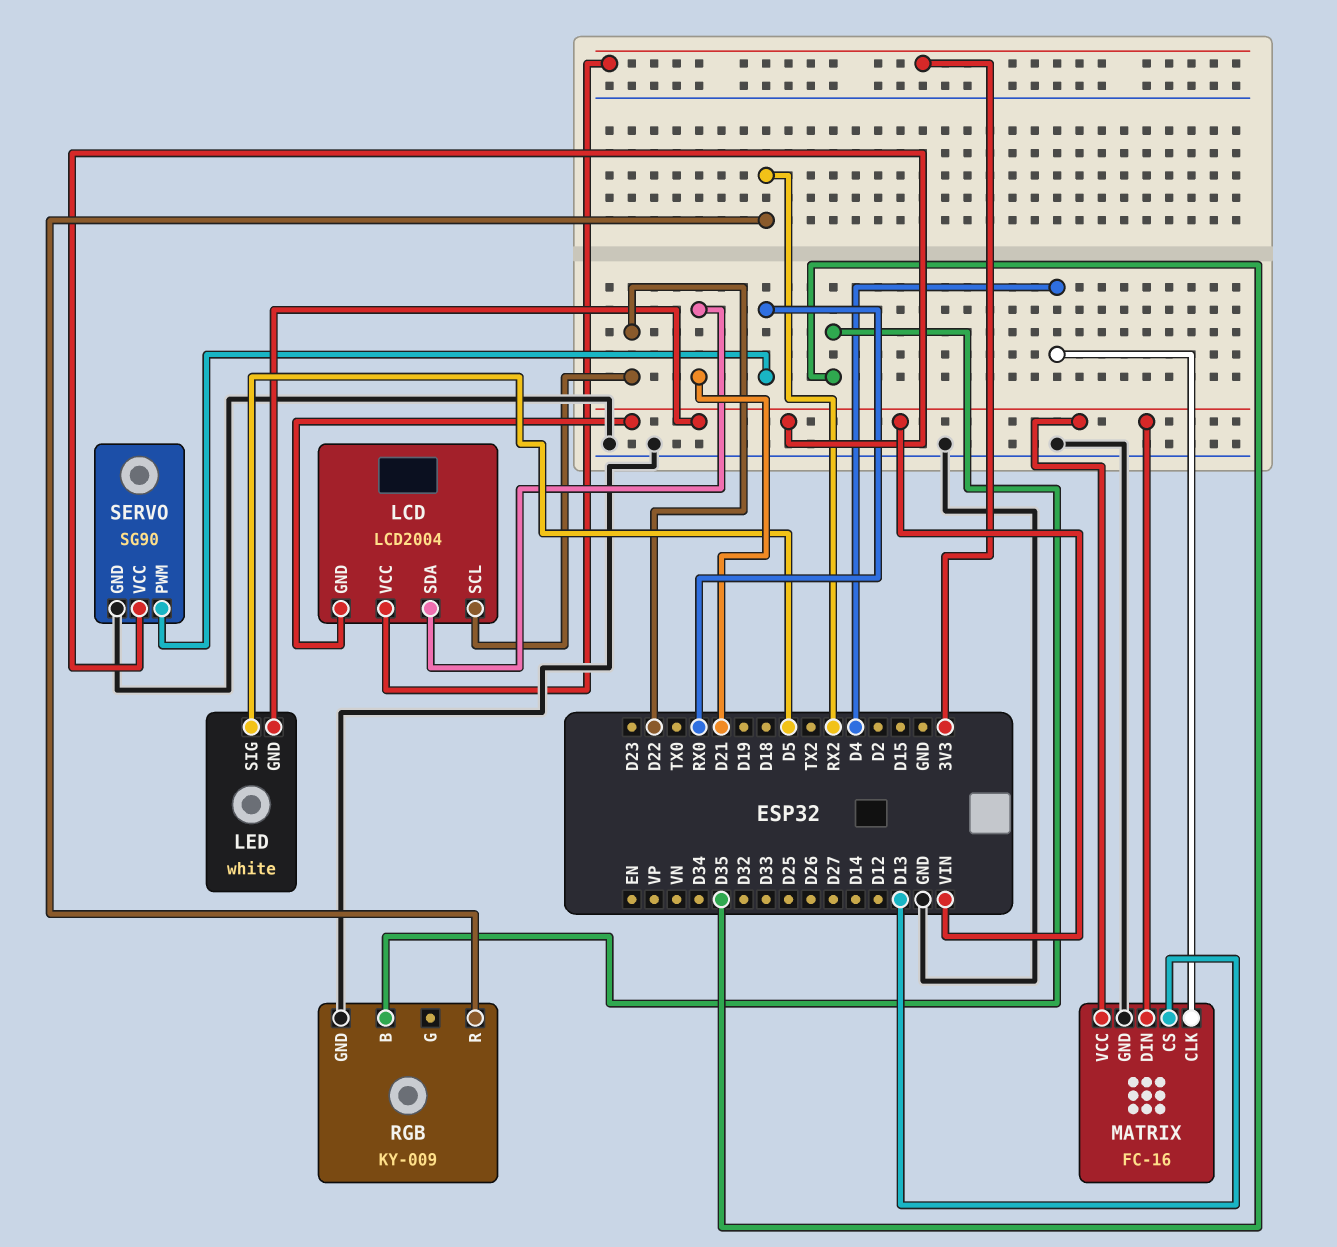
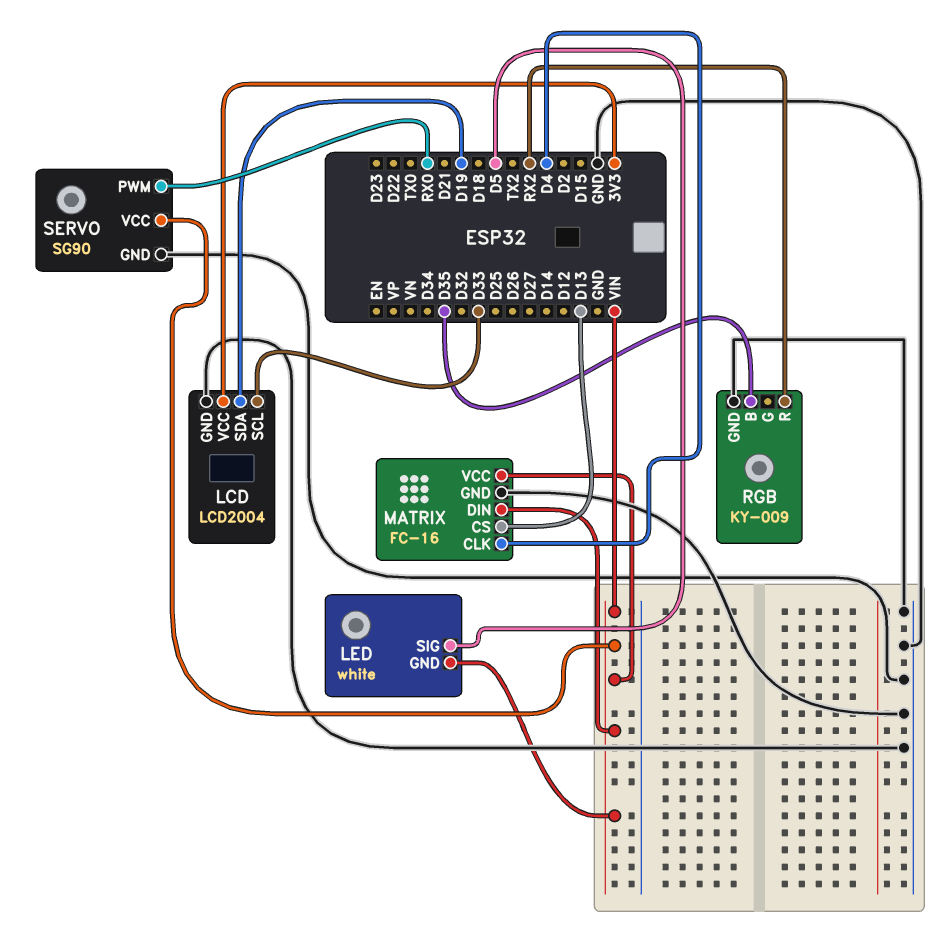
LCD pin GND: VIN -> GND
LCD pin SCL: D22 -> D33
LCD pin SDA: D21 -> D19

